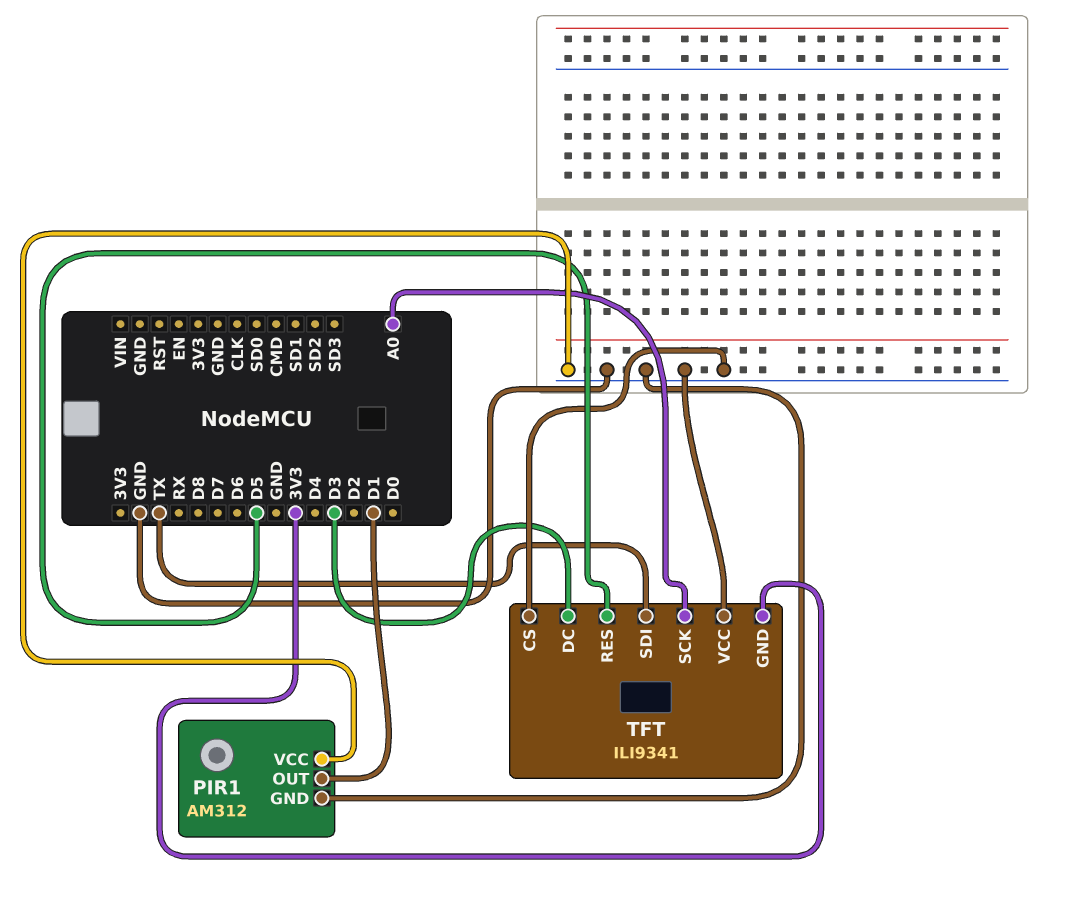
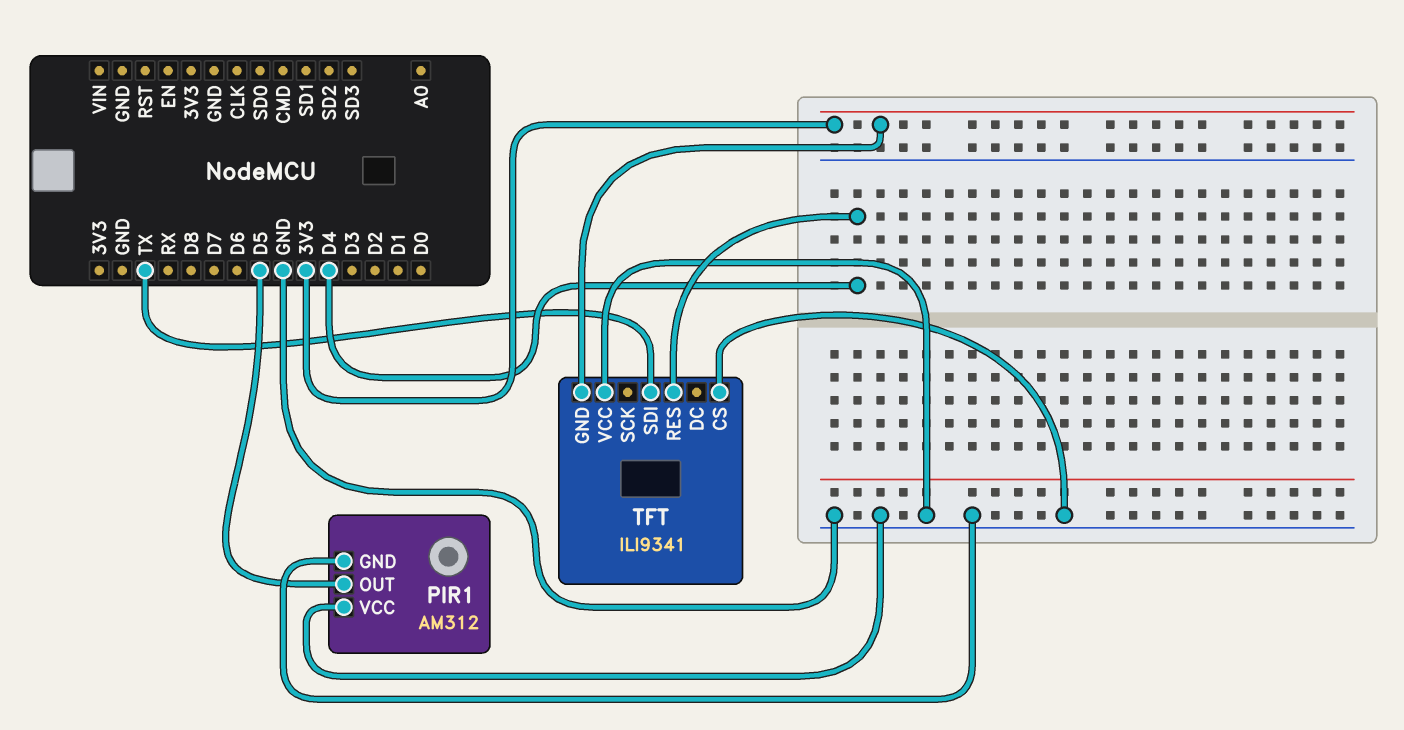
PIR1 pin OUT: D1 -> D5
TFT pin DC: D3 -> none
TFT pin RES: D5 -> D4
TFT pin SCK: A0 -> none

